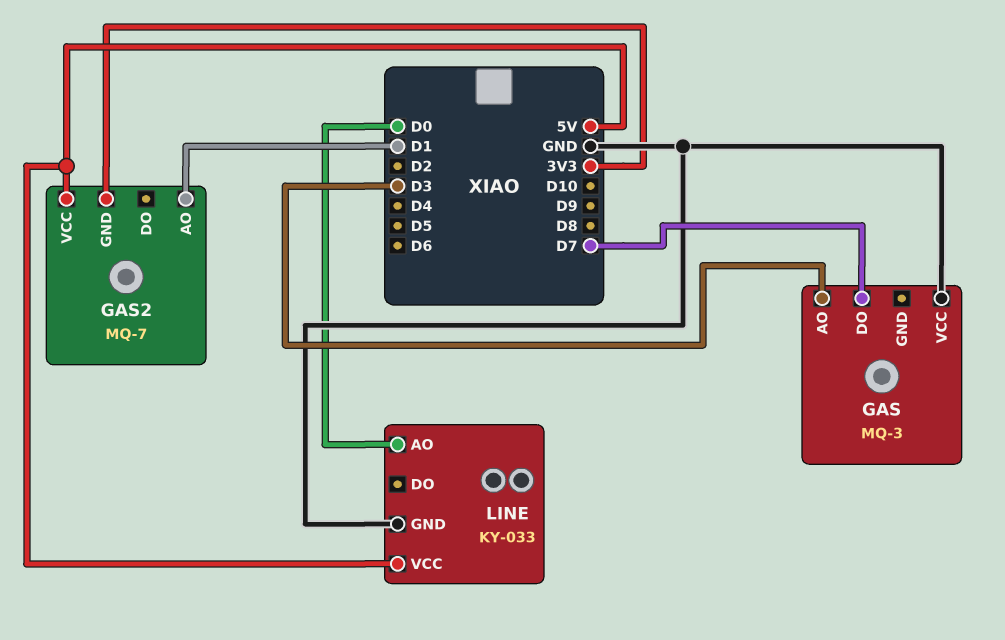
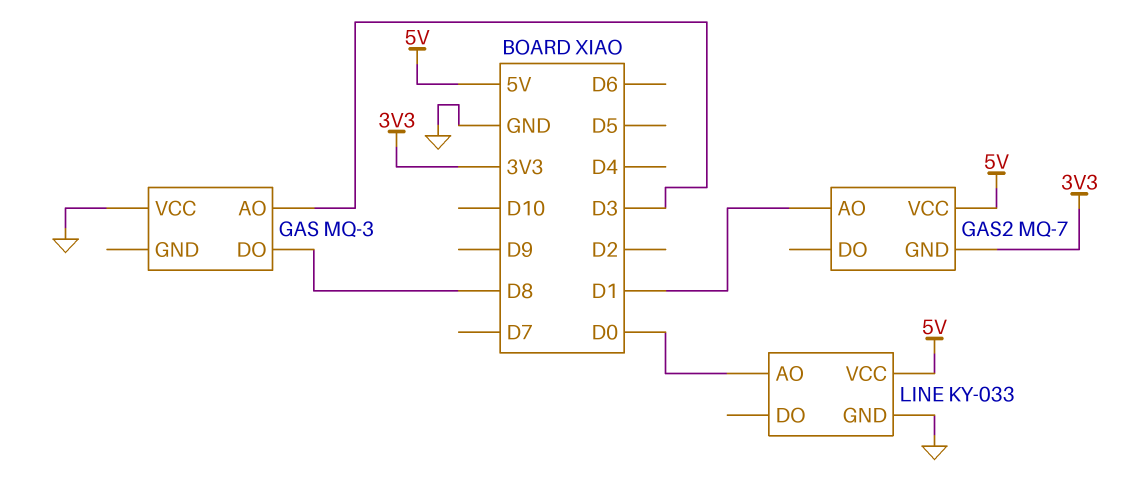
GAS pin DO: D7 -> D8

